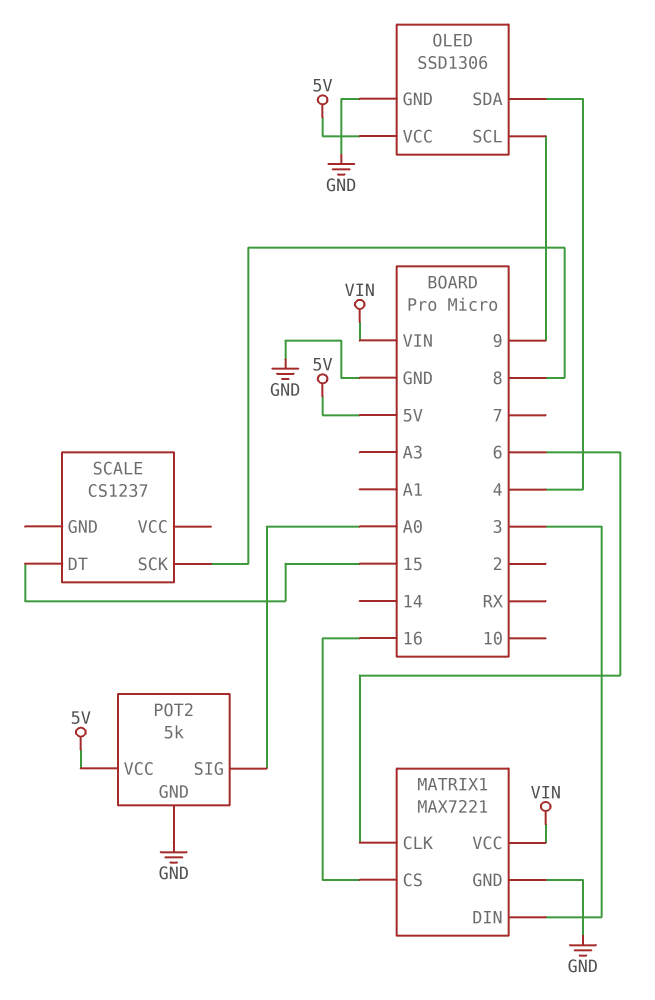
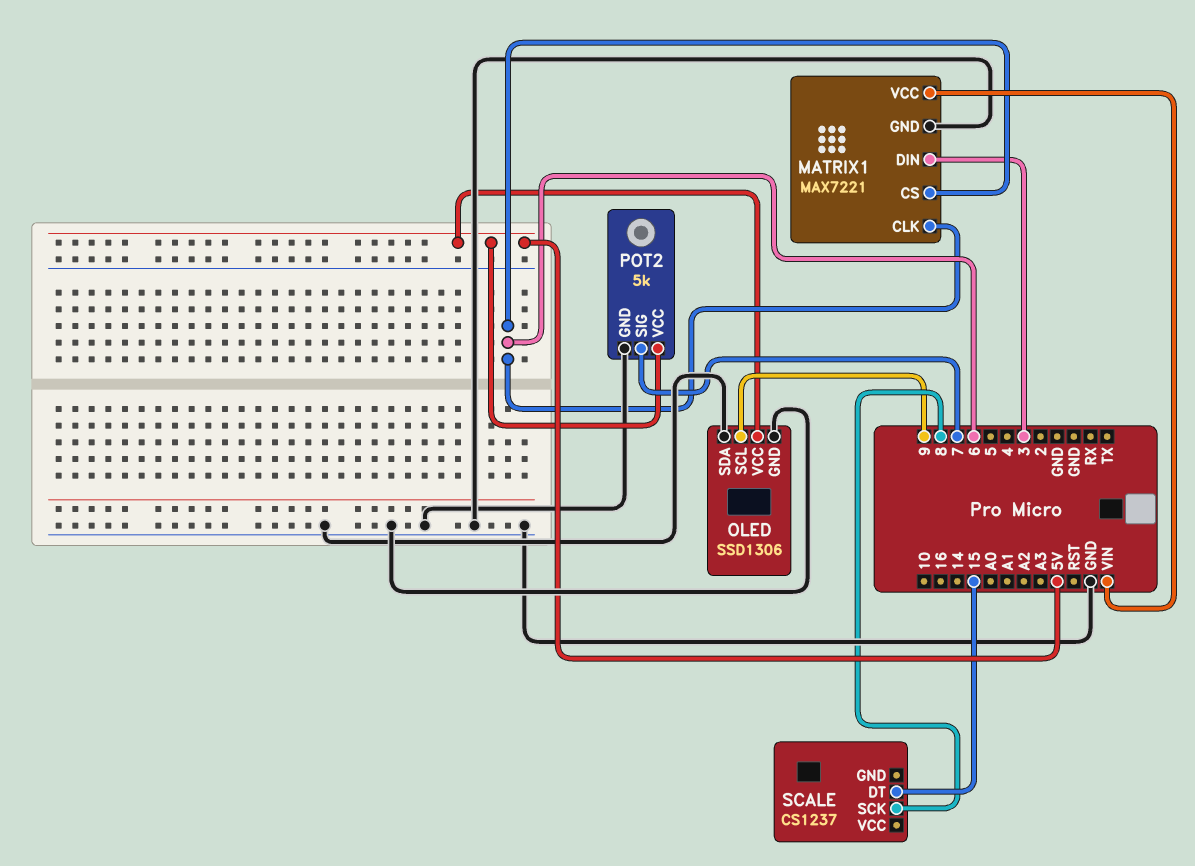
MATRIX1 pin CS: 16 -> 6
OLED pin SDA: 4 -> GND
POT2 pin SIG: A0 -> 7

